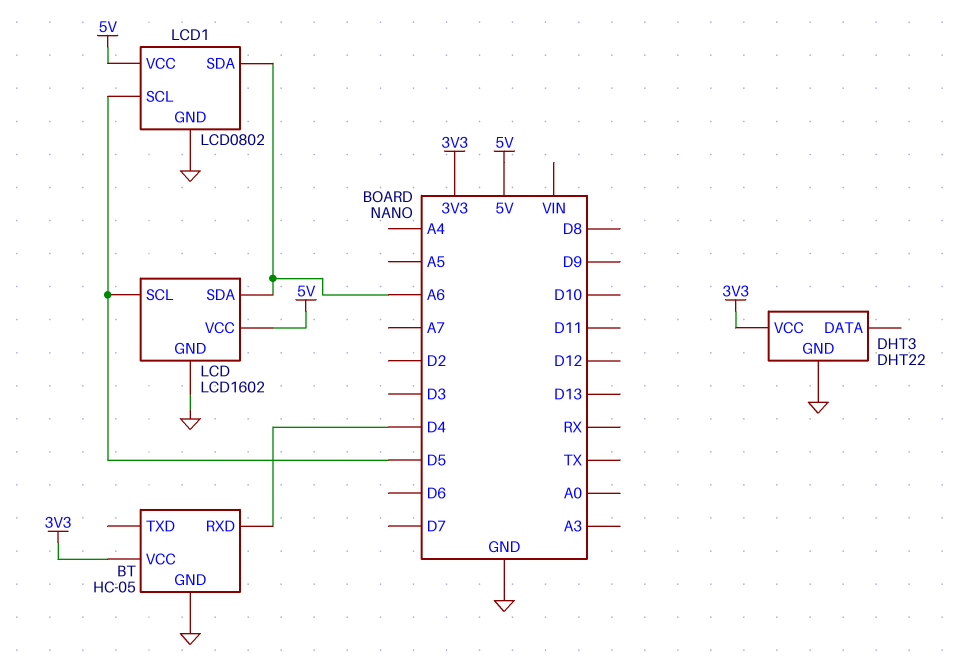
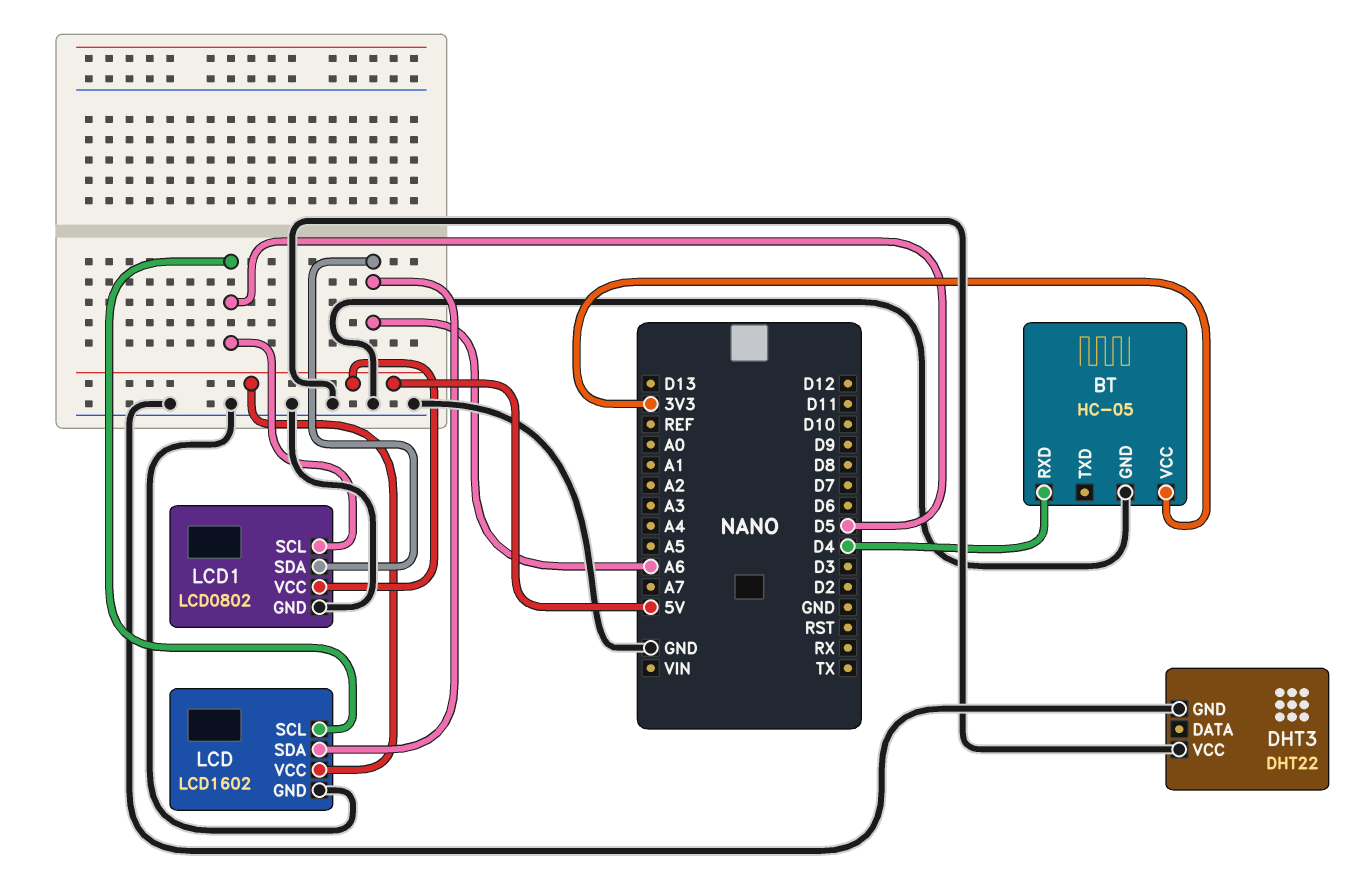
DHT3 pin VCC: 3V3 -> GND

